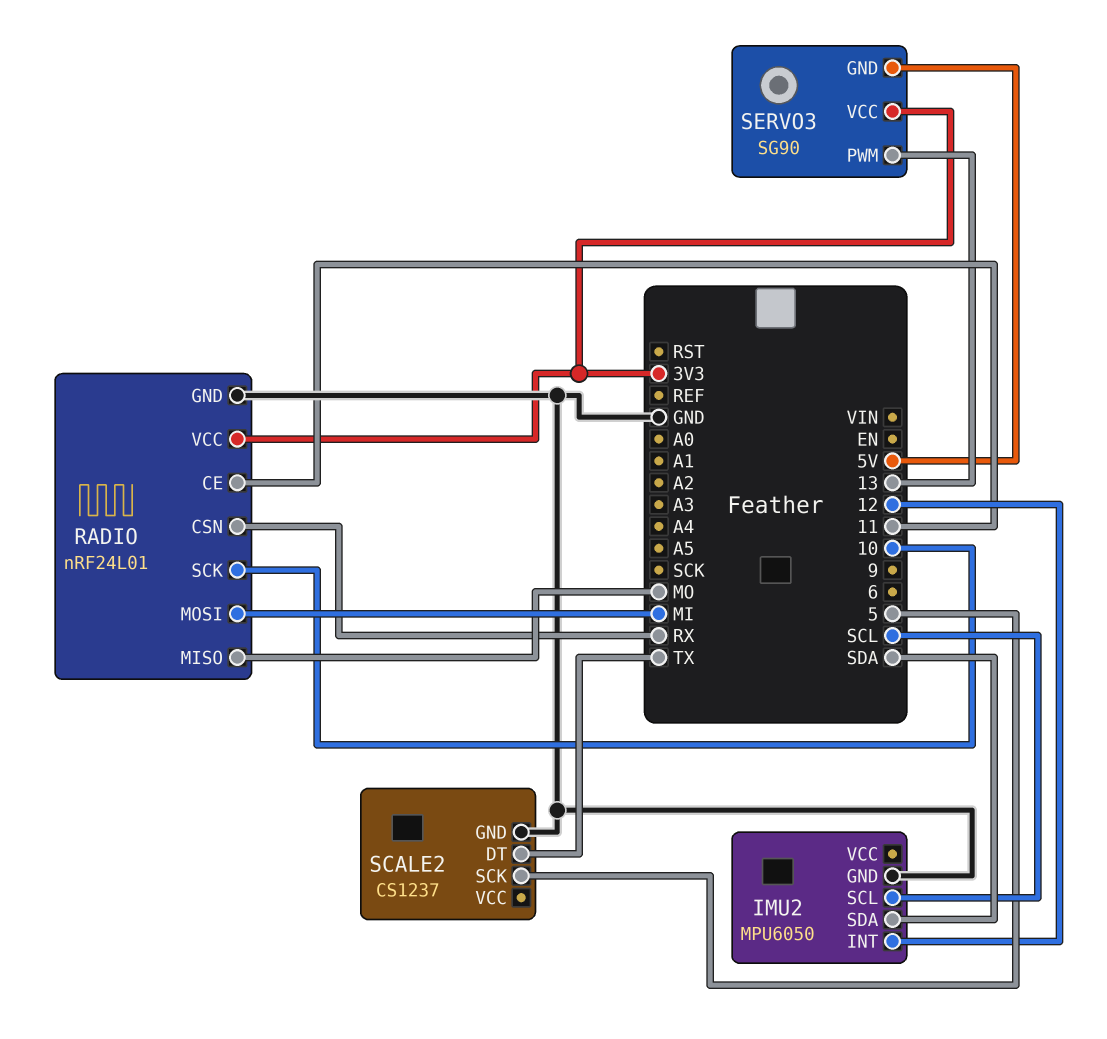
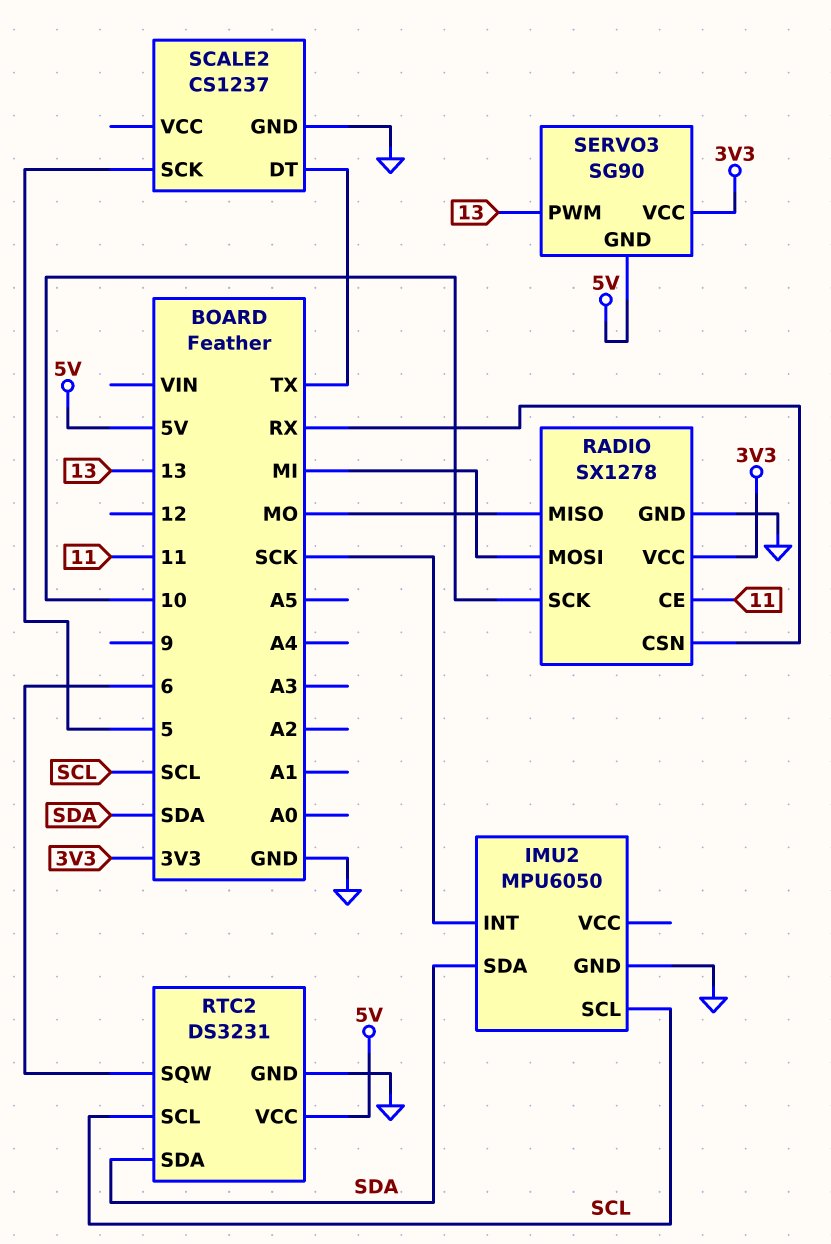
IMU2 pin INT: 12 -> SCK
RADIO: nRF24L01 -> SX1278
RTC2: none -> DS3231
RTC2 pin GND: none -> GND
RTC2 pin SCL: none -> SCL
RTC2 pin SDA: none -> SDA
RTC2 pin SQW: none -> 6
RTC2 pin VCC: none -> 5V

